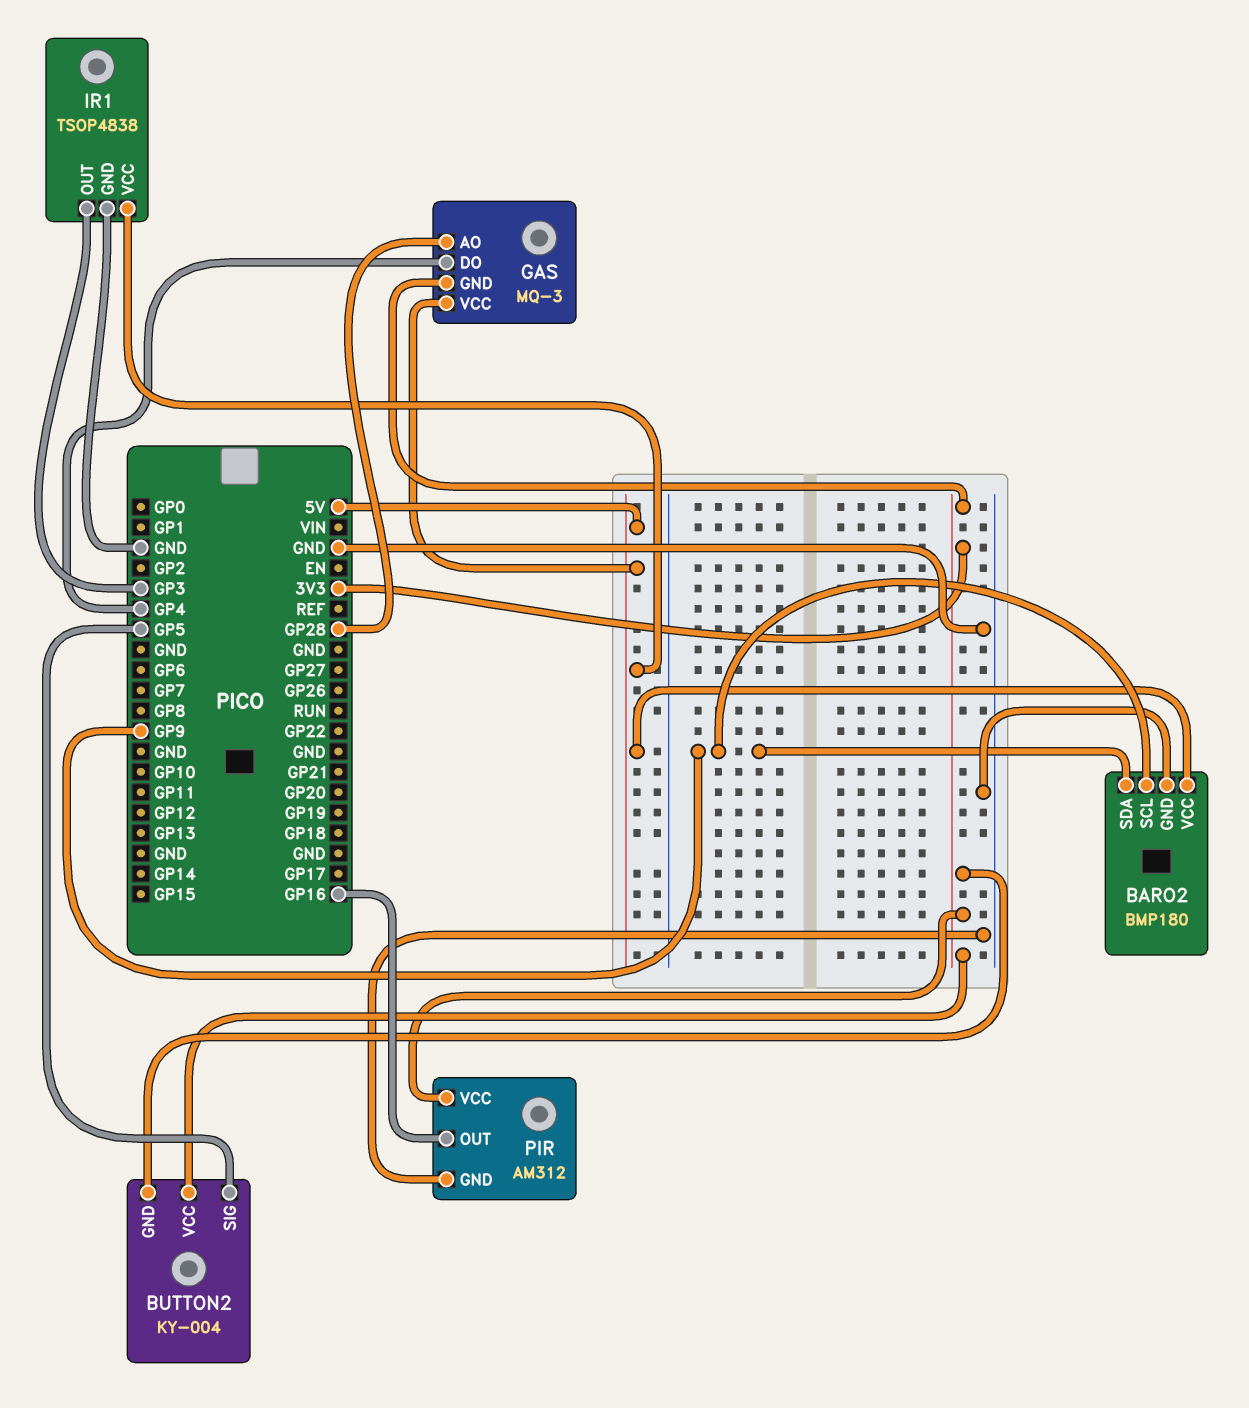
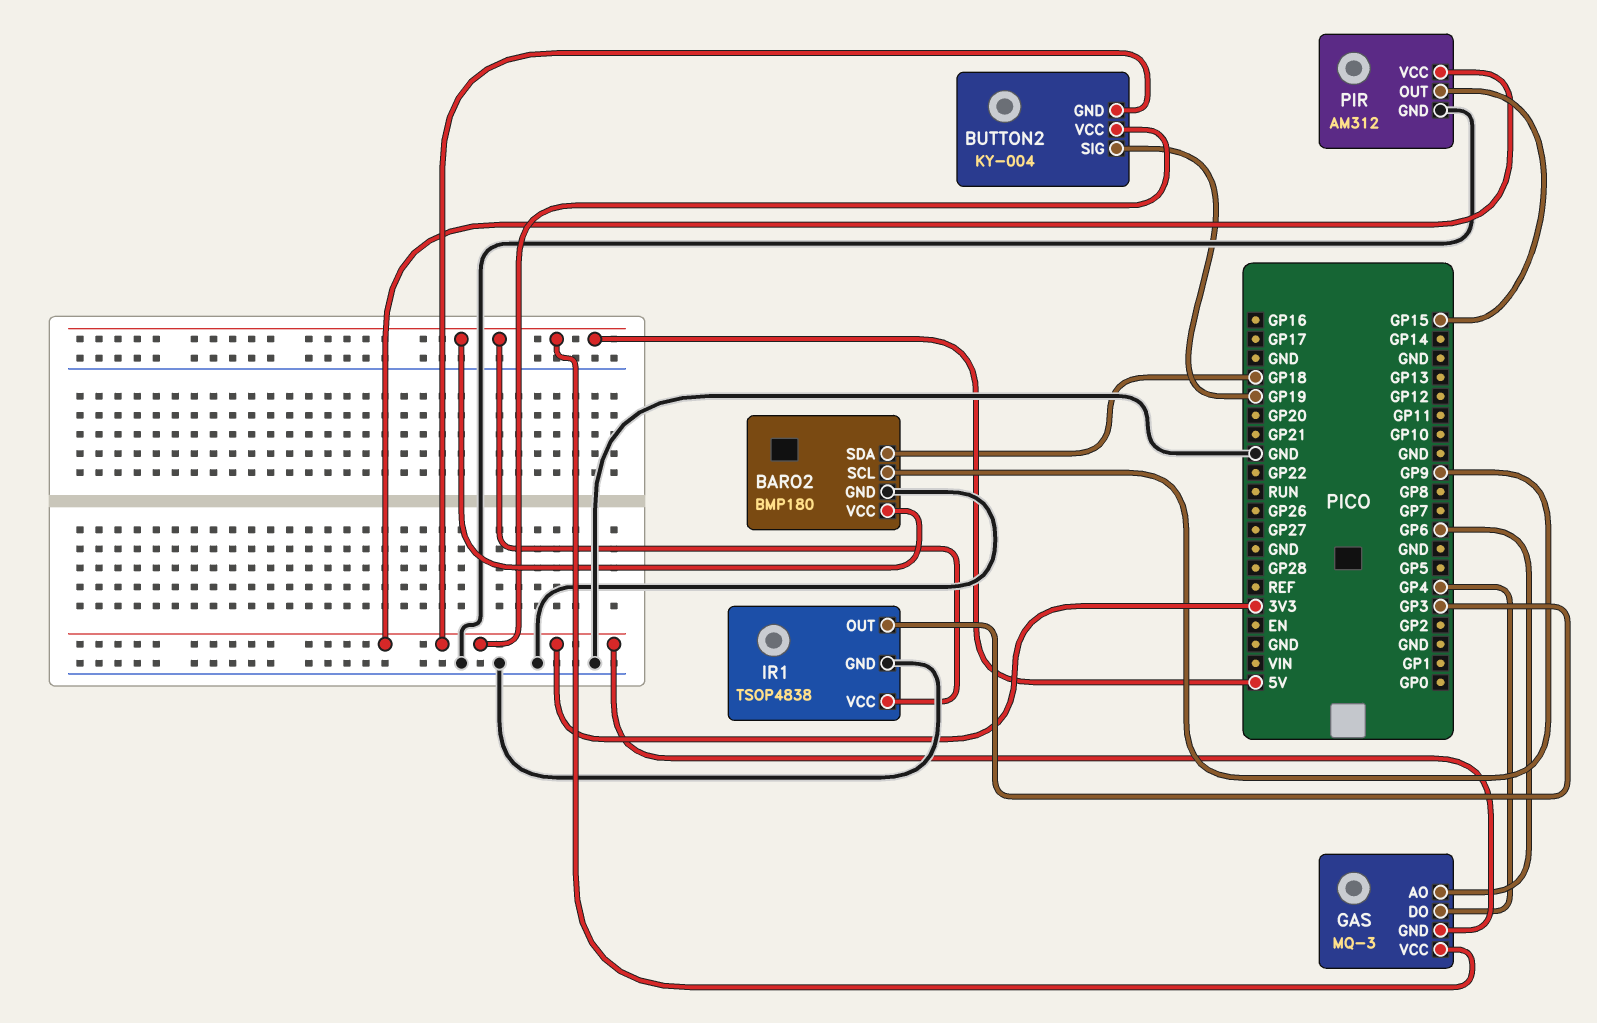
BARO2 pin SDA: GP9 -> GP18
BUTTON2 pin SIG: GP5 -> GP19
GAS pin AO: GP28 -> GP6
PIR pin OUT: GP16 -> GP15

